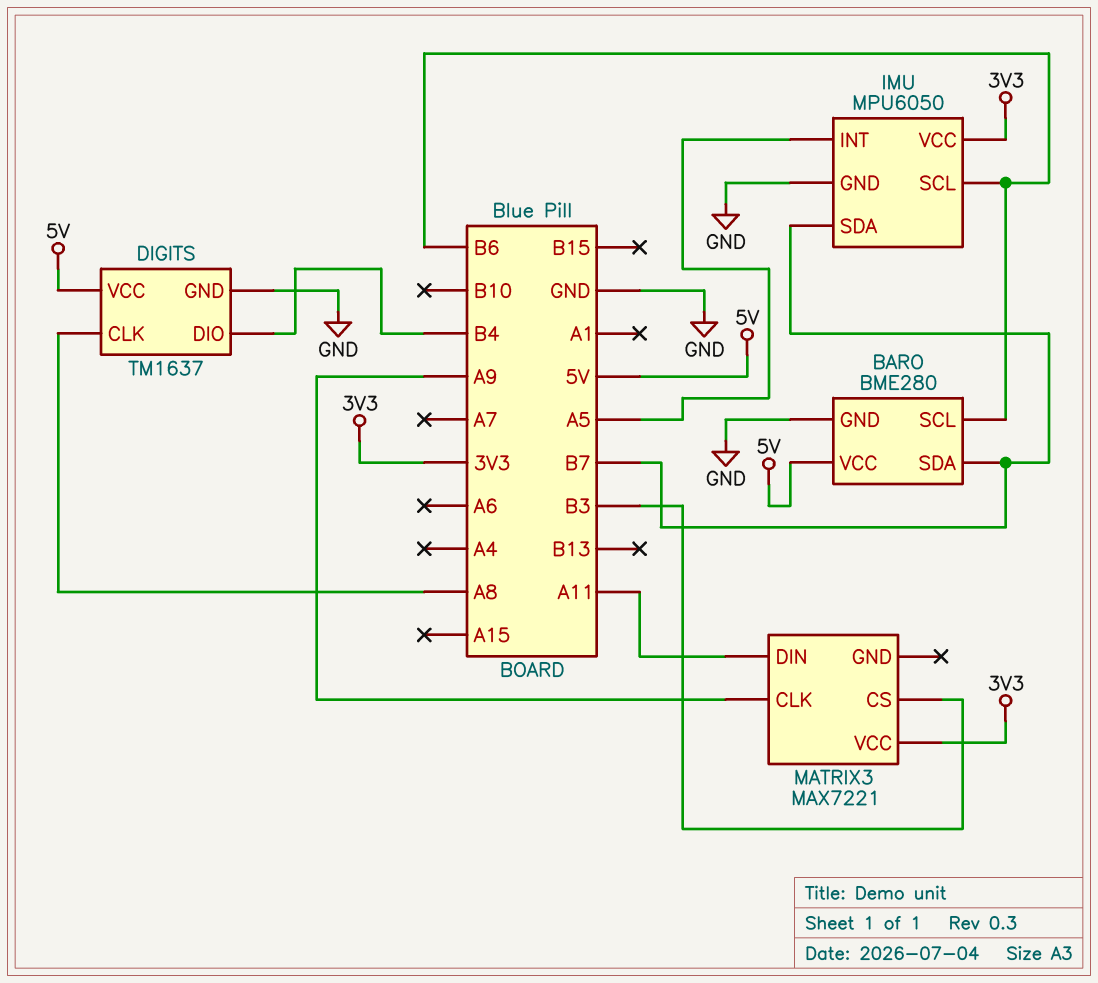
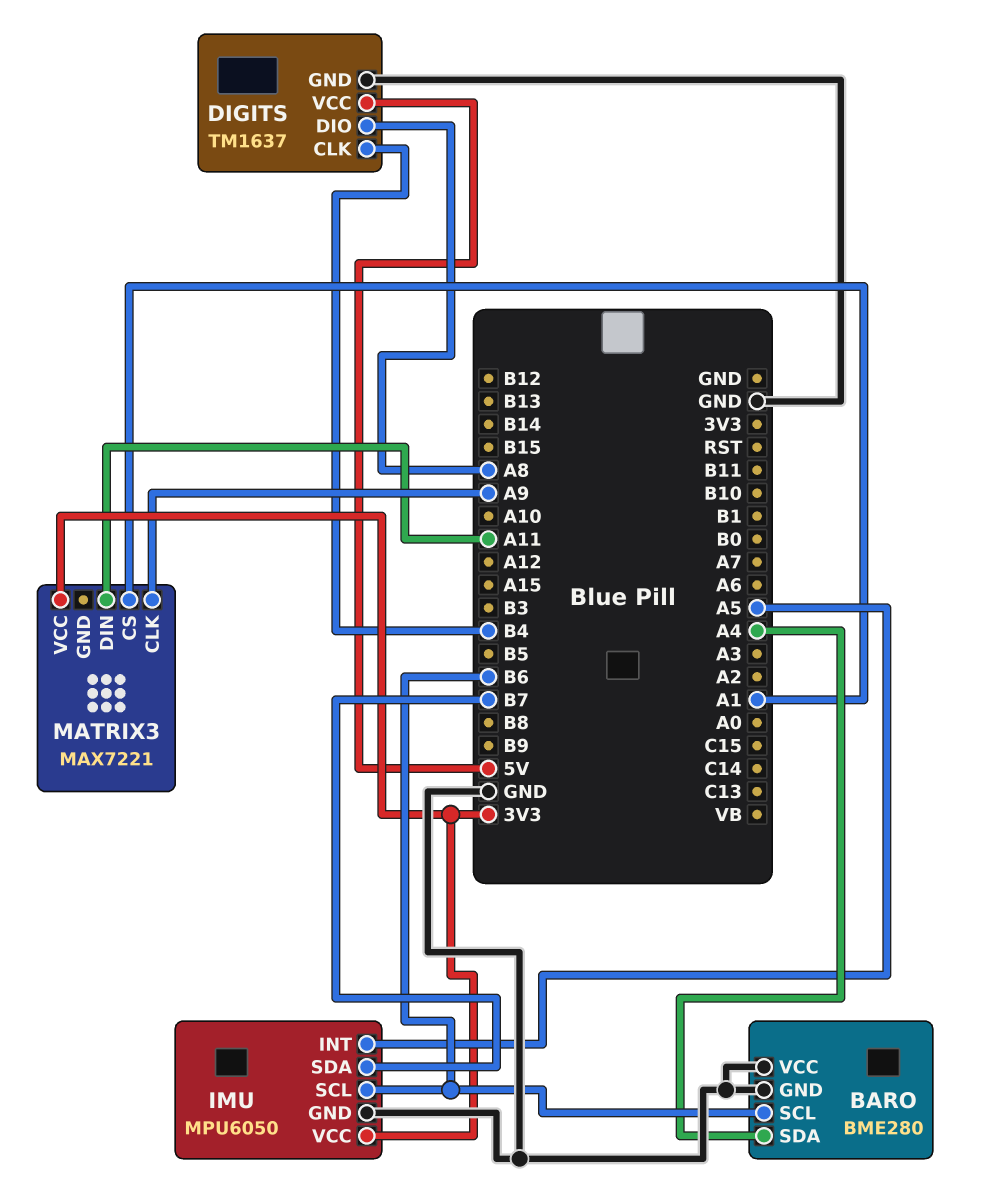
BARO pin SDA: B7 -> A4
BARO pin VCC: 5V -> GND
DIGITS pin CLK: A8 -> B4
DIGITS pin DIO: B4 -> A8
MATRIX3 pin CS: B3 -> A1

